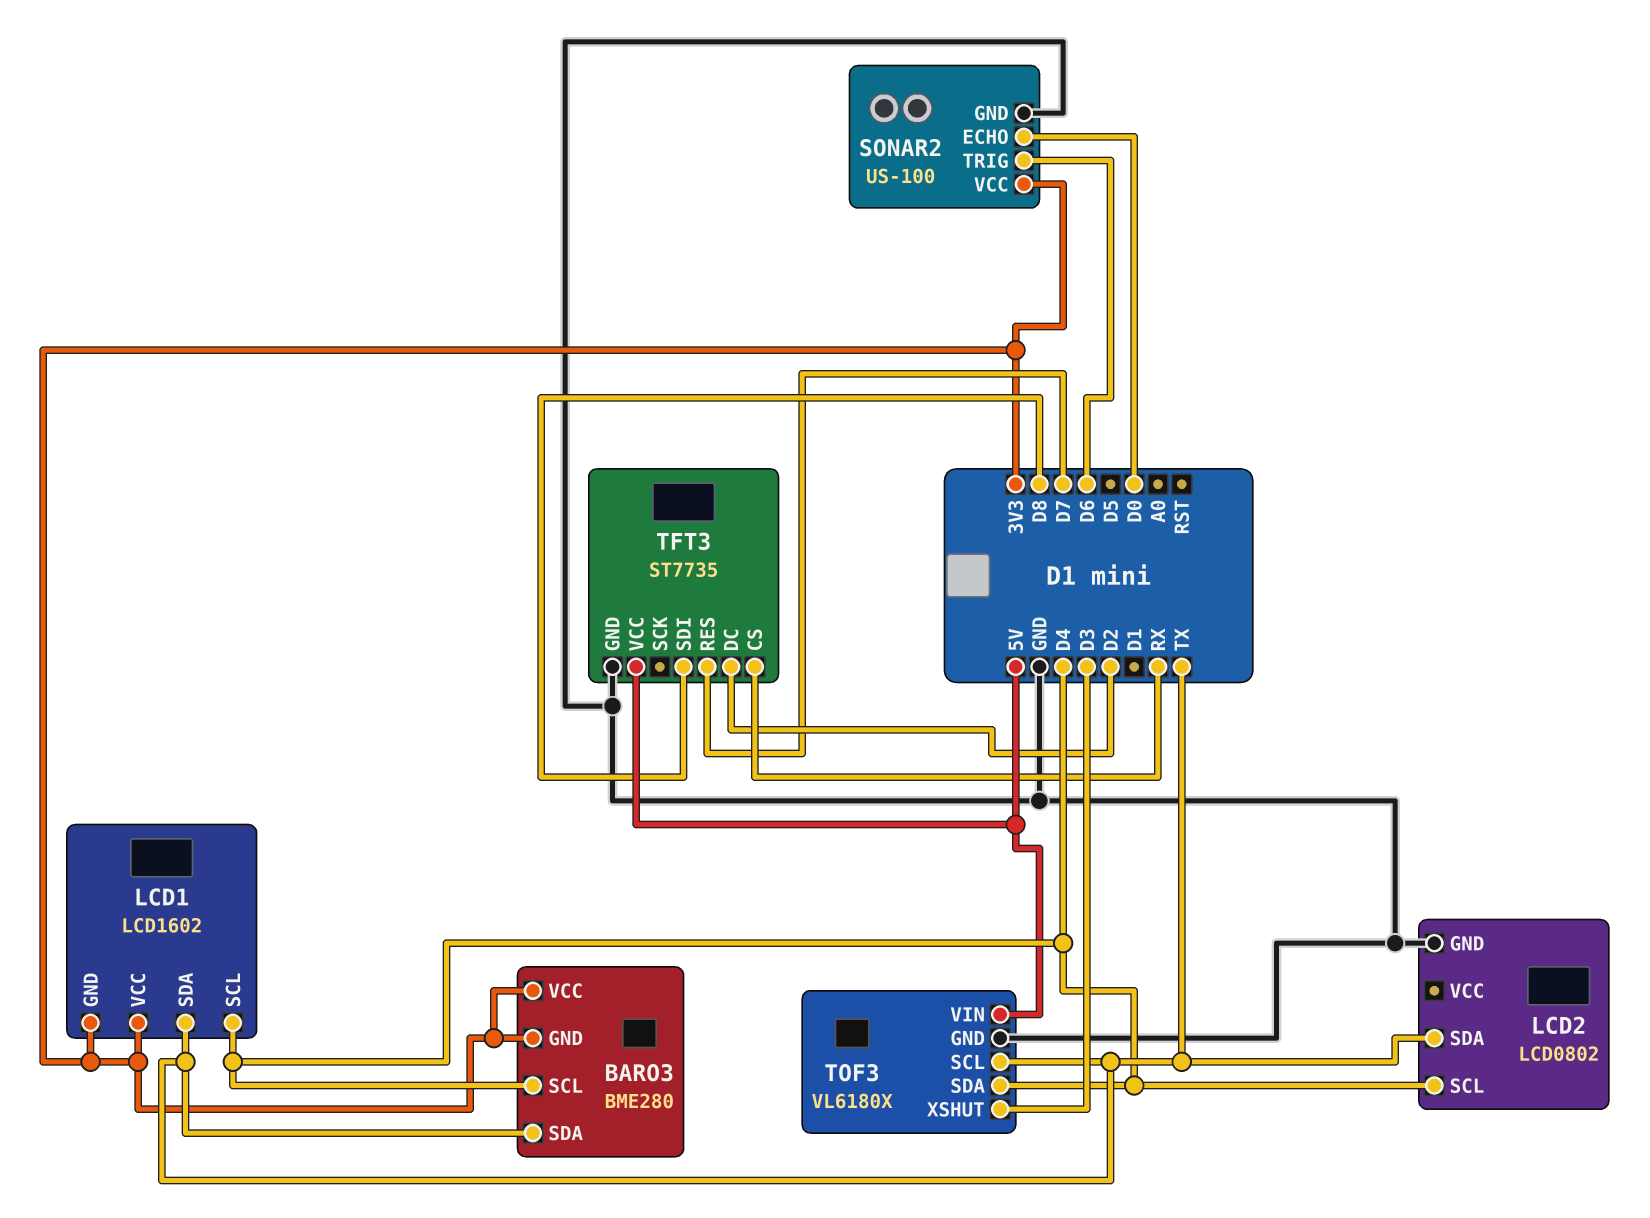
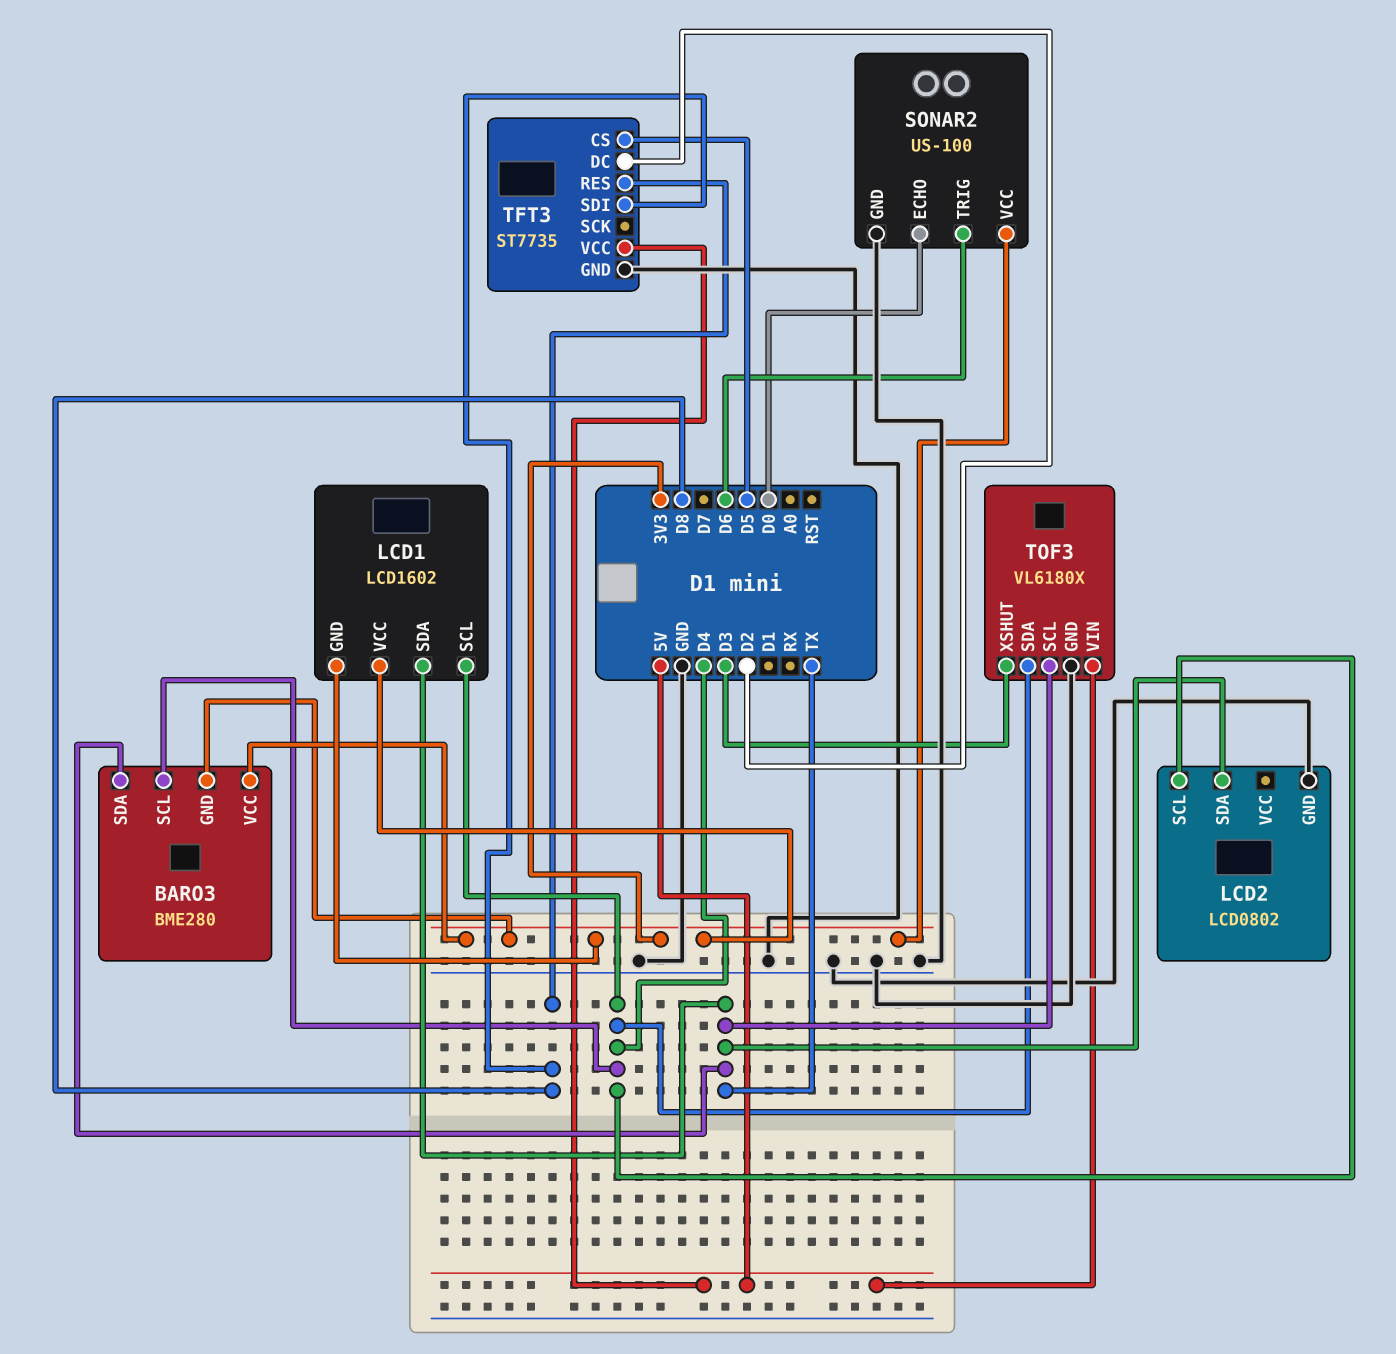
TFT3 pin CS: RX -> D5
TFT3 pin RES: D7 -> D8

